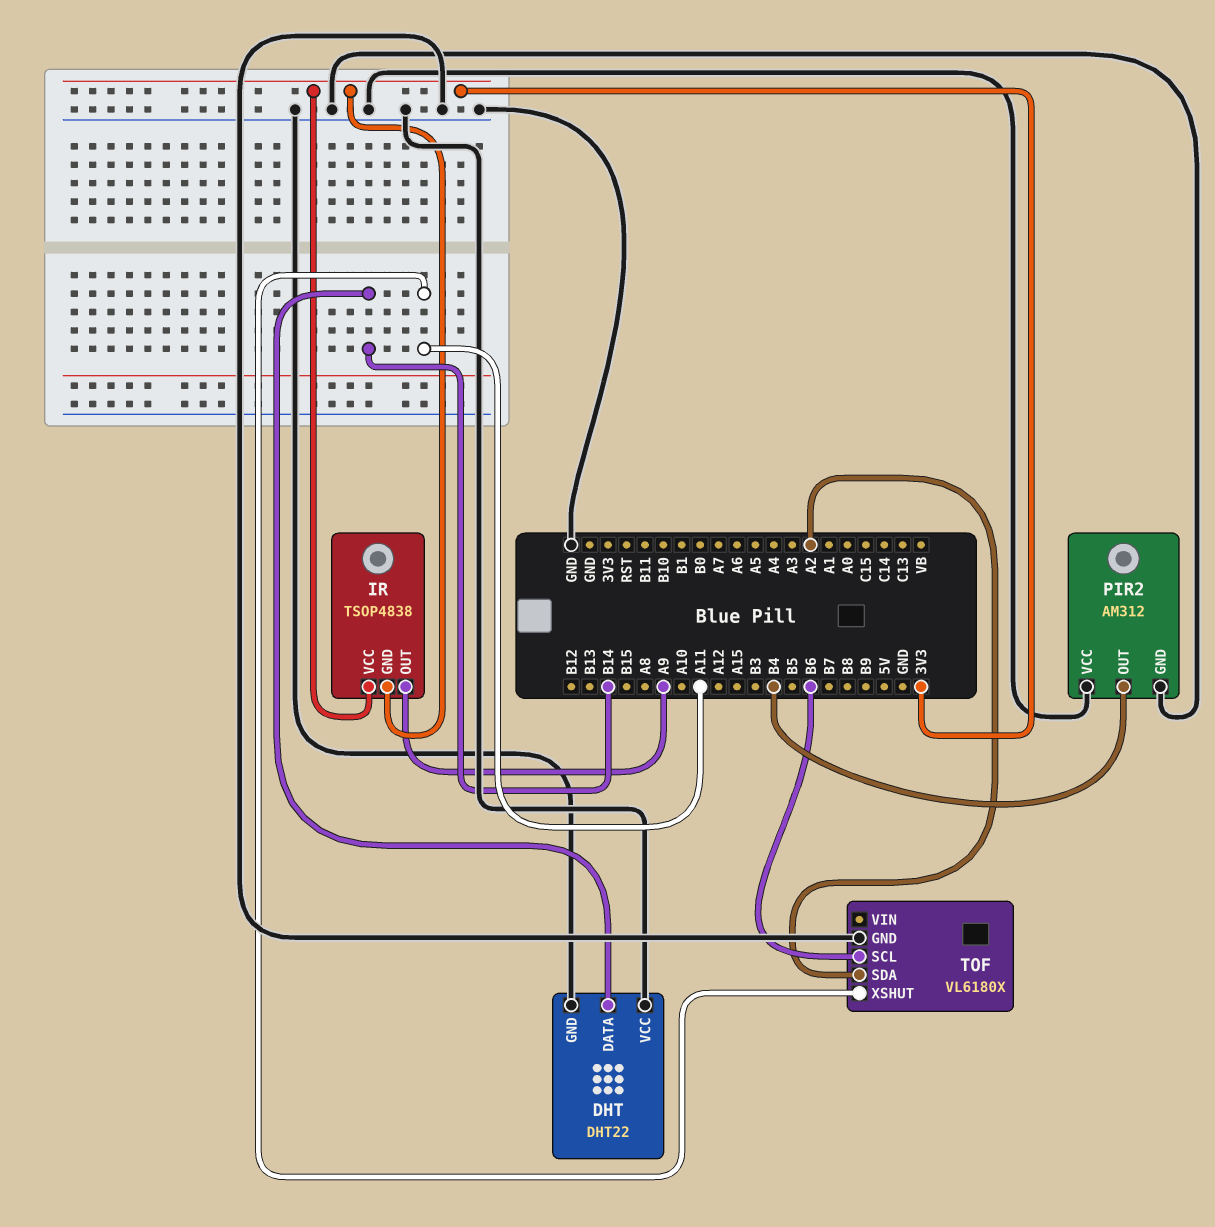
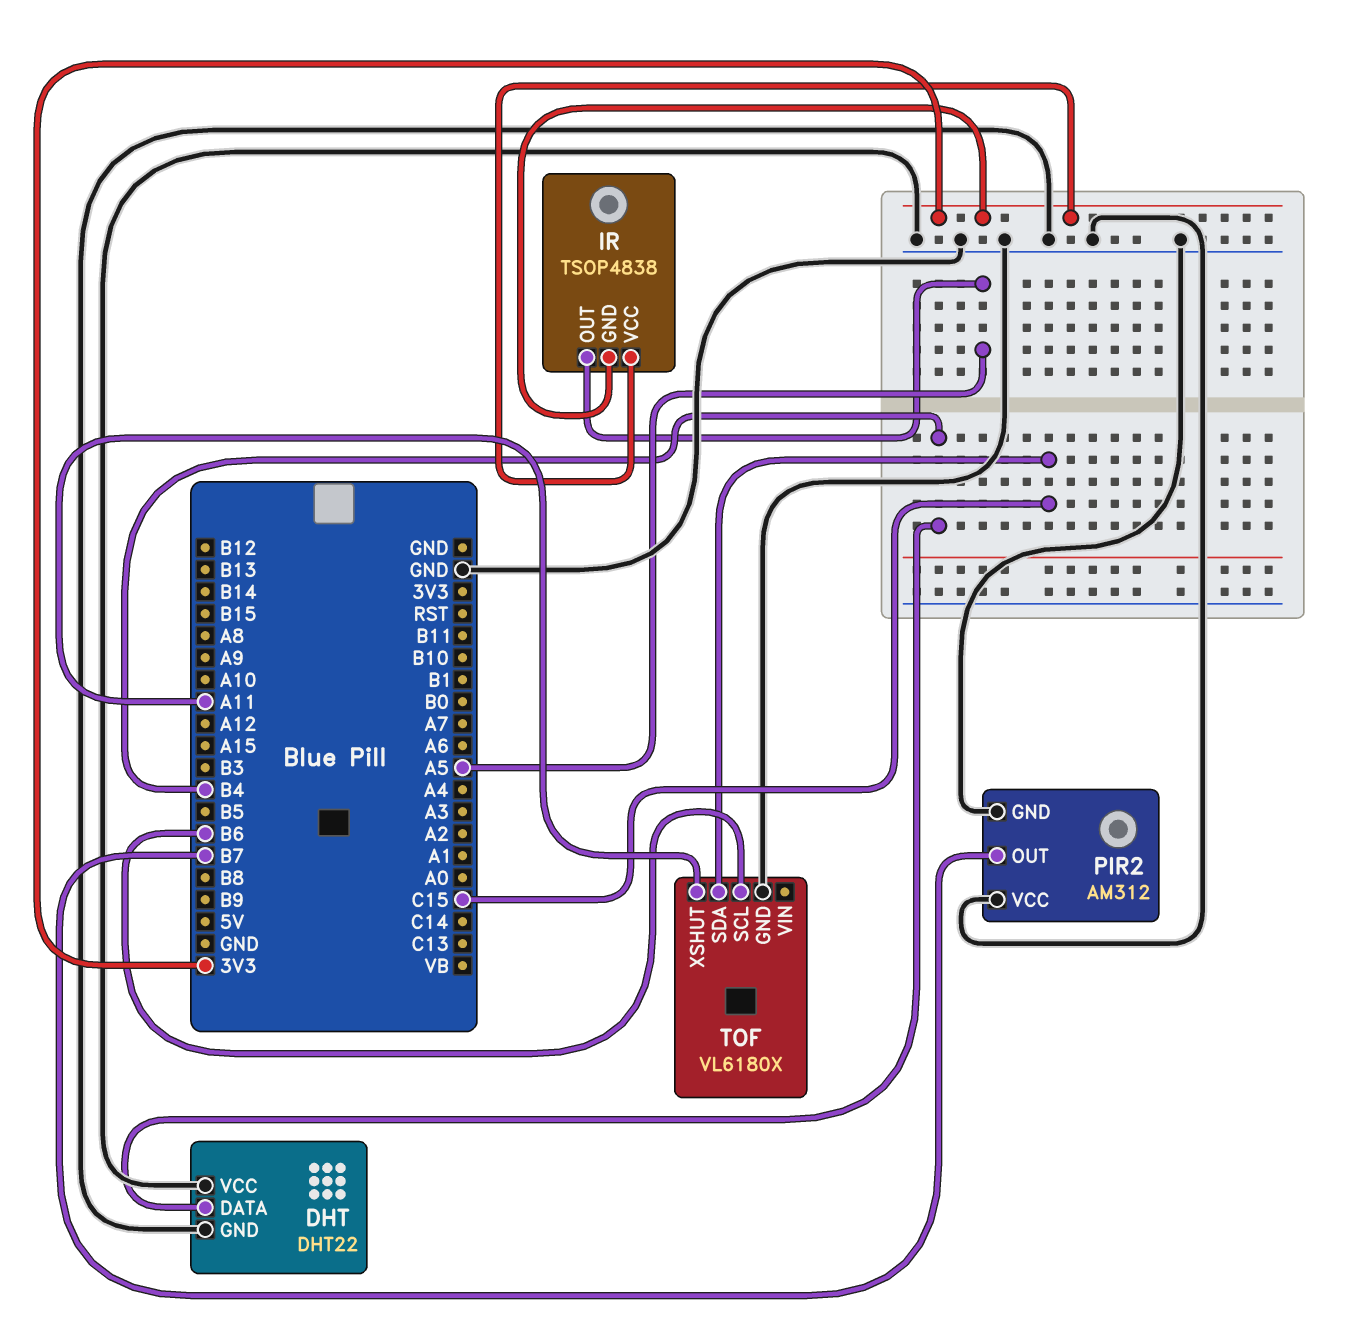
DHT pin DATA: B14 -> B4
IR pin OUT: A9 -> A5
PIR2 pin OUT: B4 -> B7
TOF pin SDA: A2 -> C15

